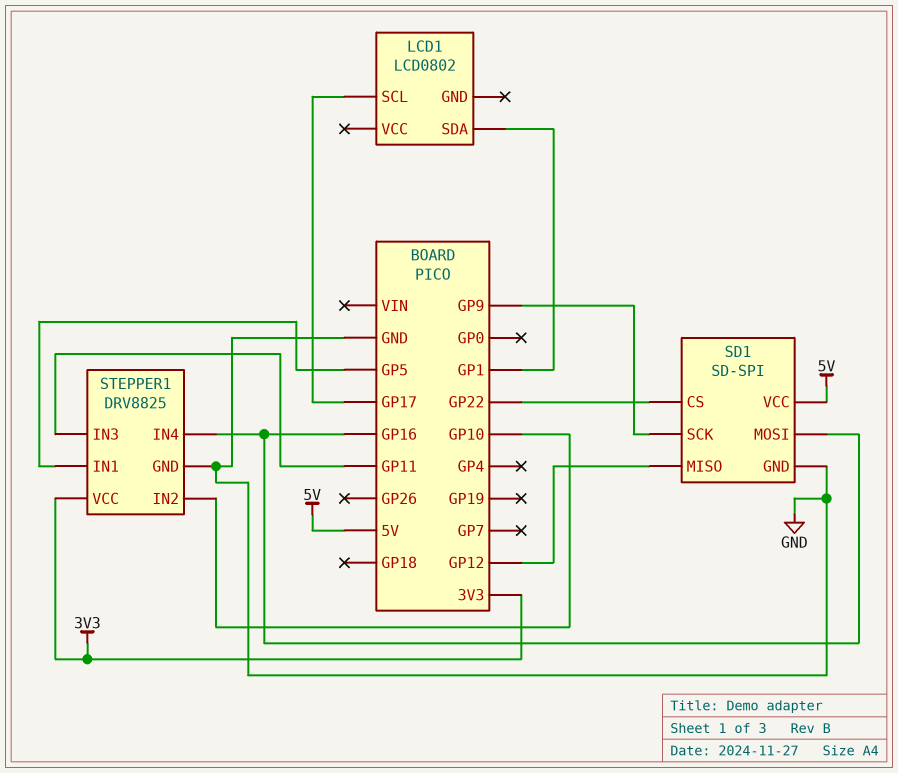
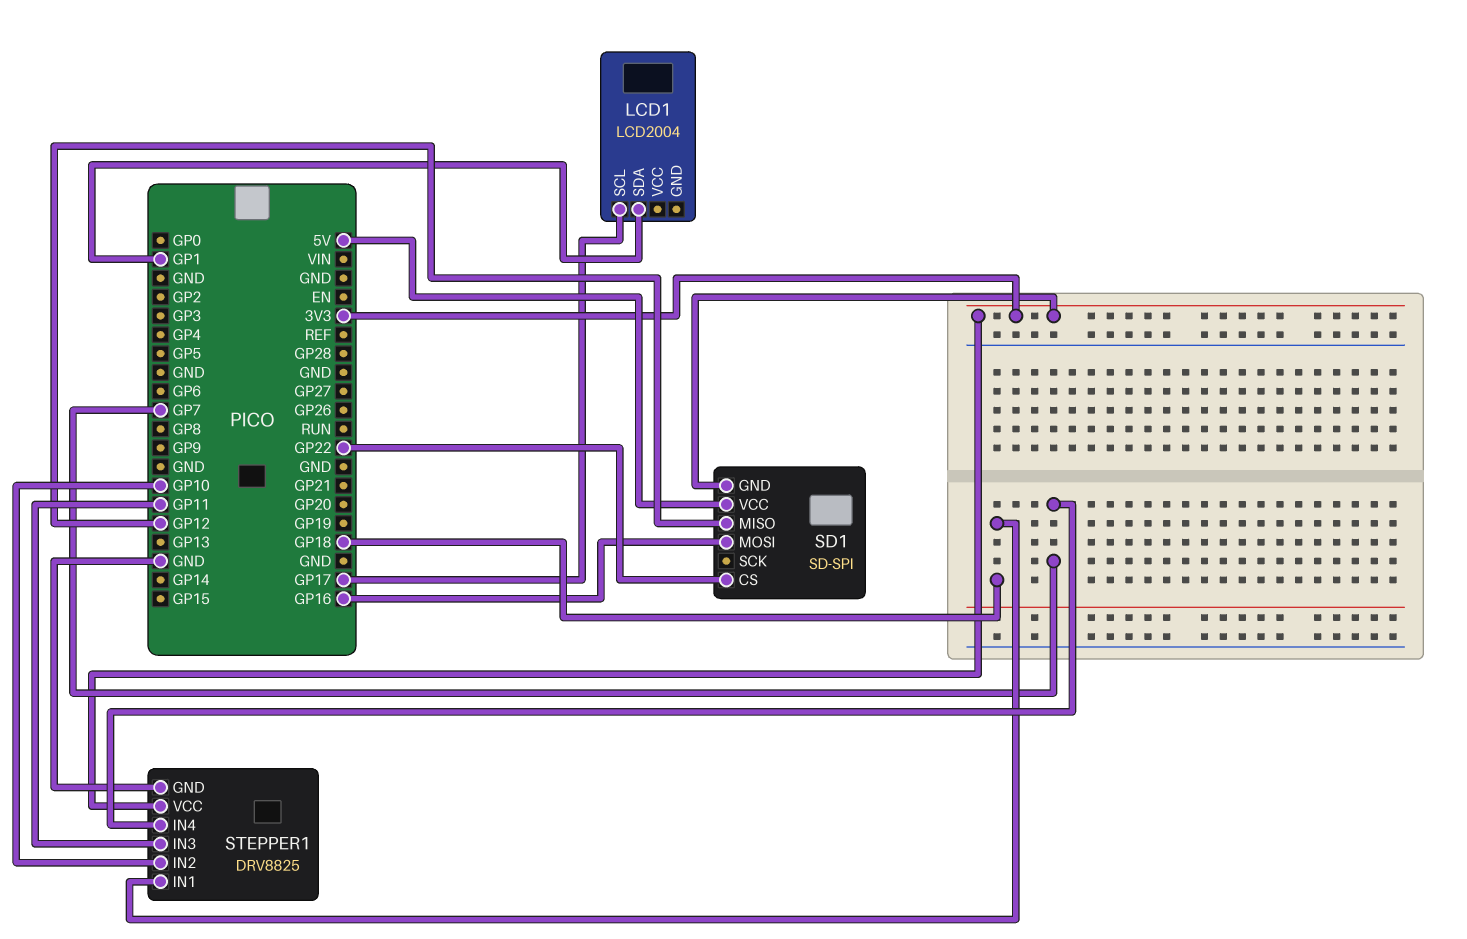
LCD1: LCD0802 -> LCD2004
SD1 pin GND: GND -> 3V3
SD1 pin SCK: GP9 -> none
STEPPER1 pin IN1: GP5 -> GP18
STEPPER1 pin IN4: GP16 -> GP7

